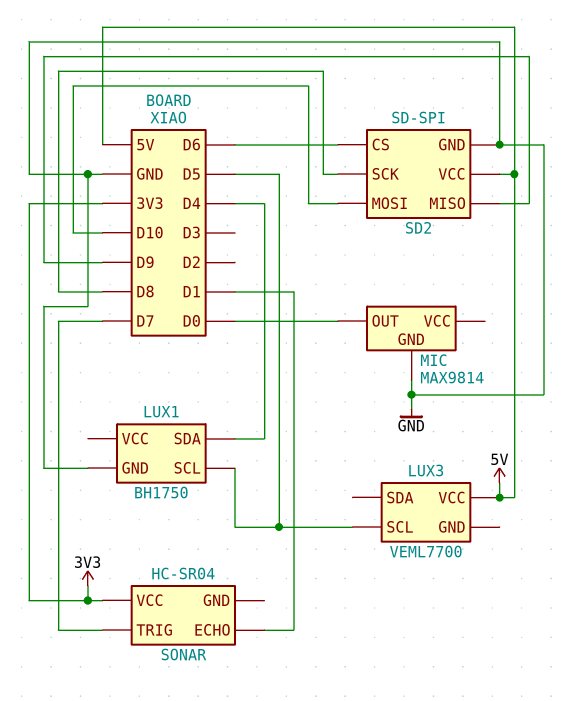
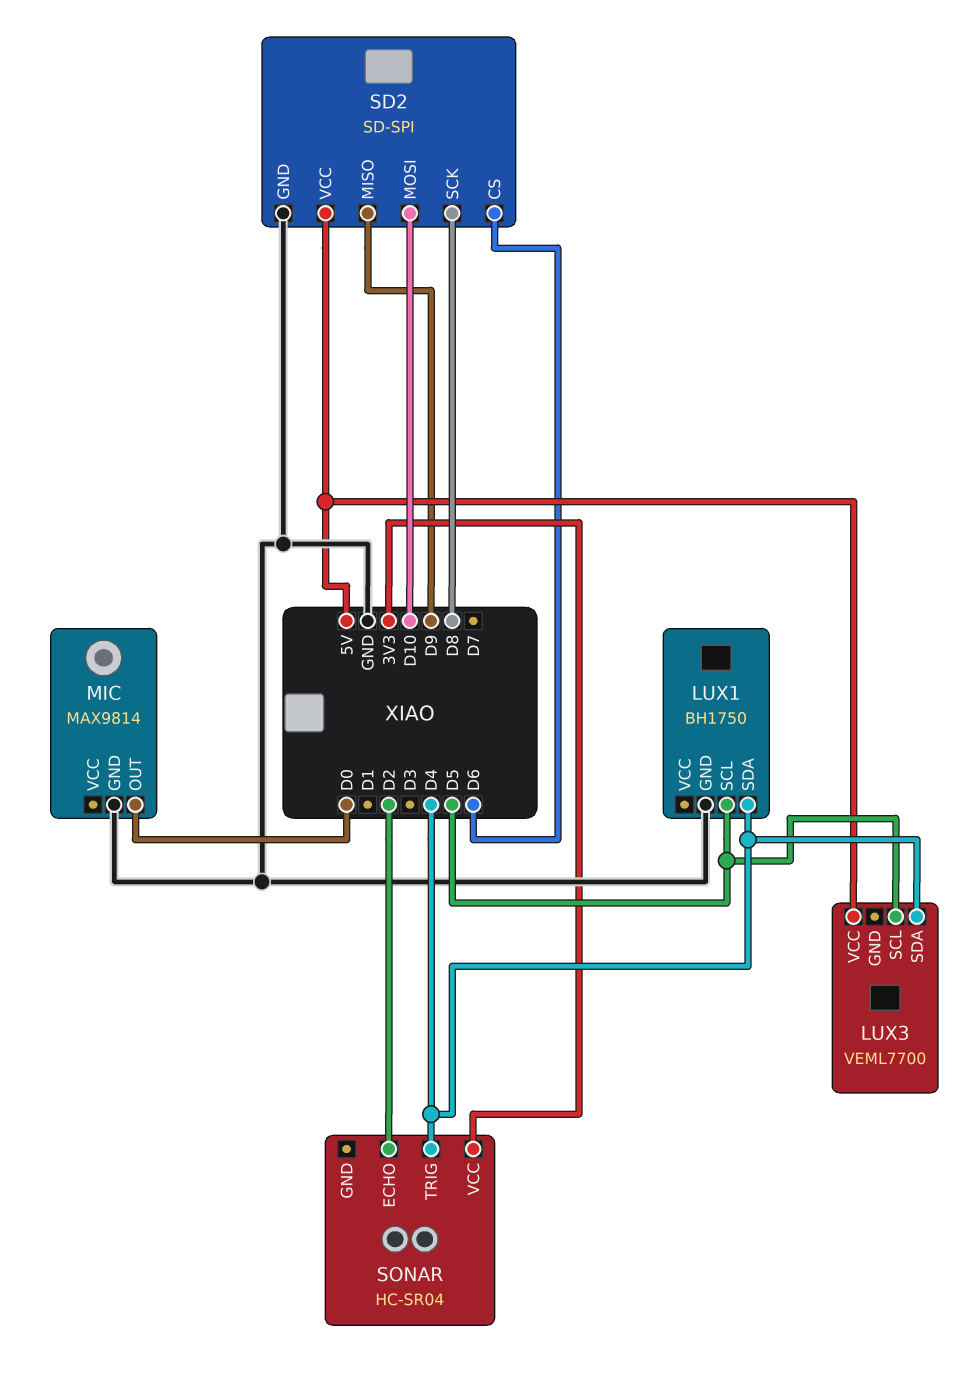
LUX3 pin SDA: none -> D4
SONAR pin ECHO: D1 -> D2
SONAR pin TRIG: D7 -> D4

